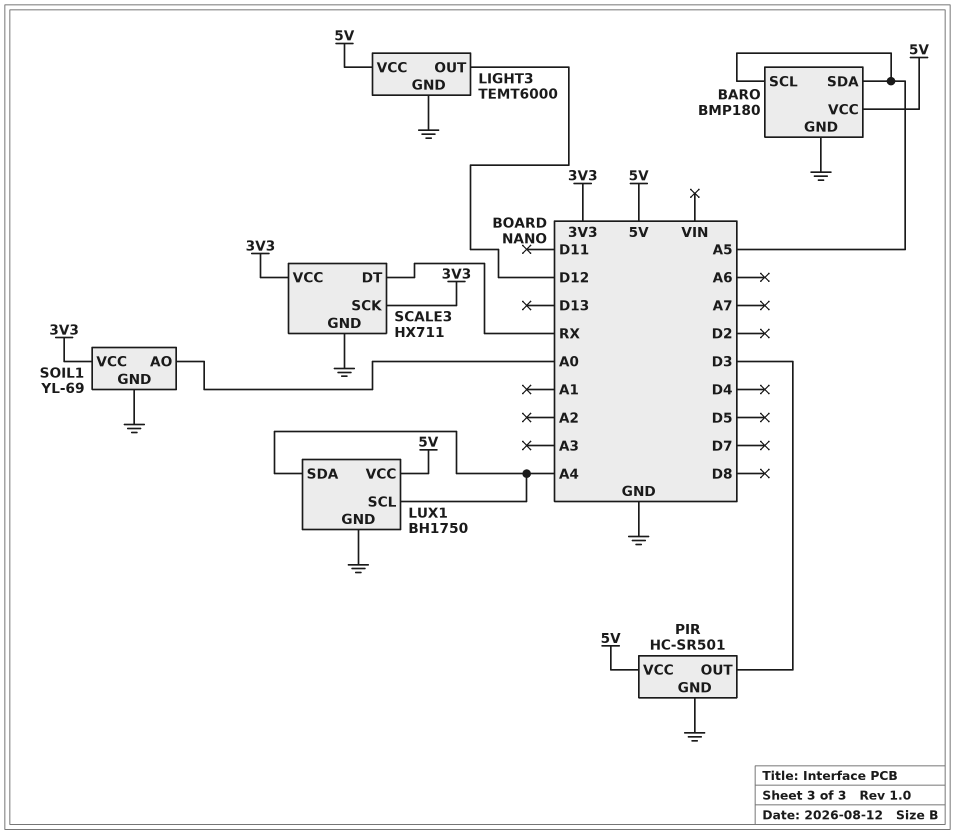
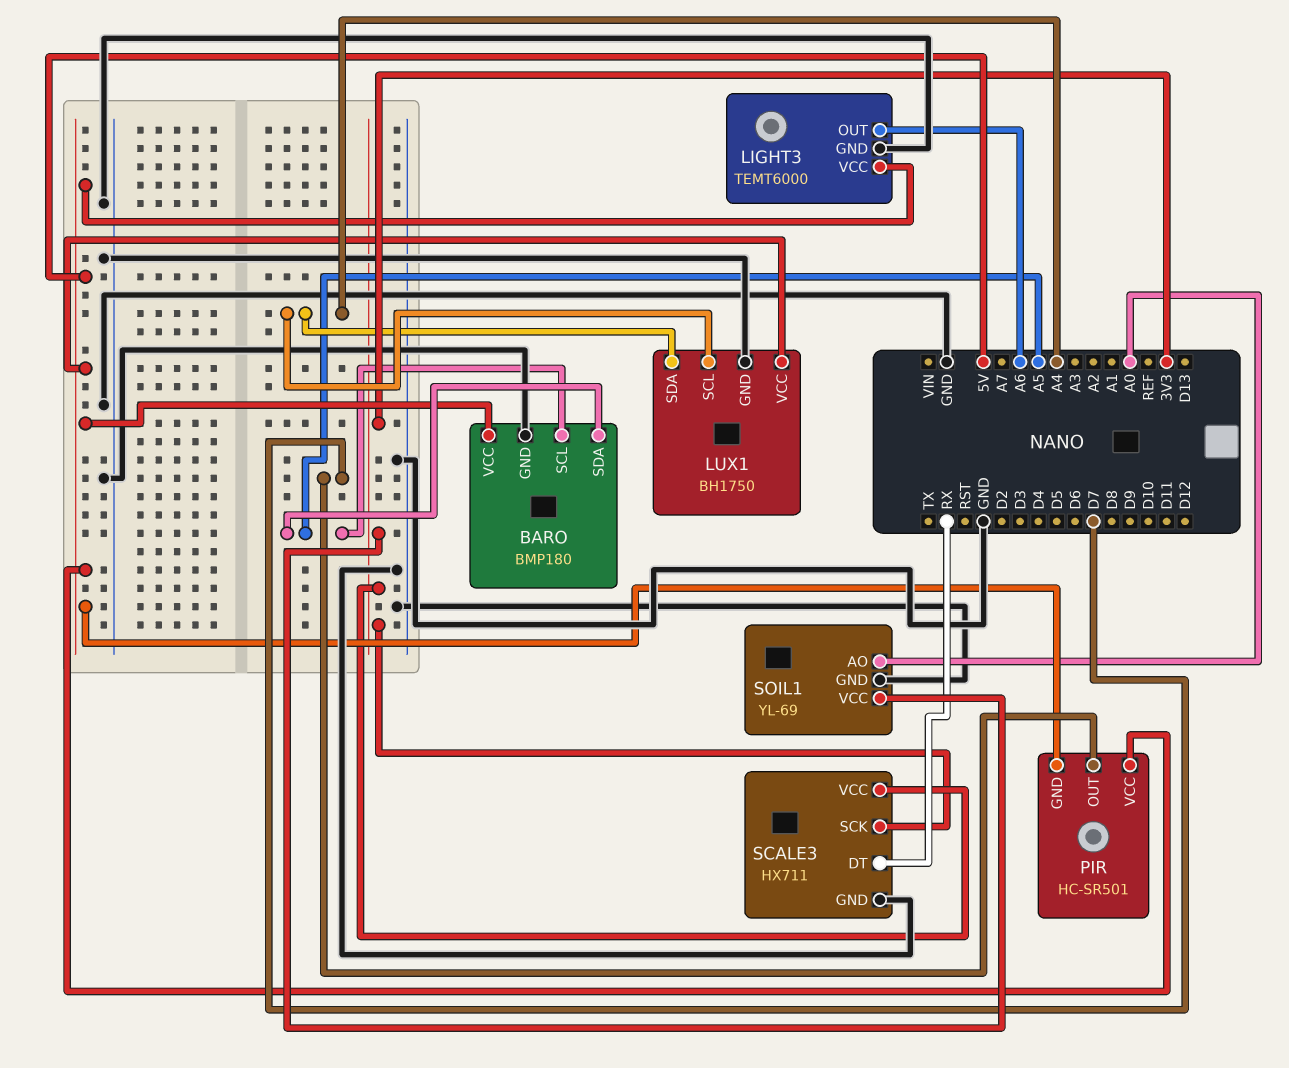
LIGHT3 pin OUT: D12 -> A6
PIR pin GND: GND -> 5V
PIR pin OUT: D3 -> D7

